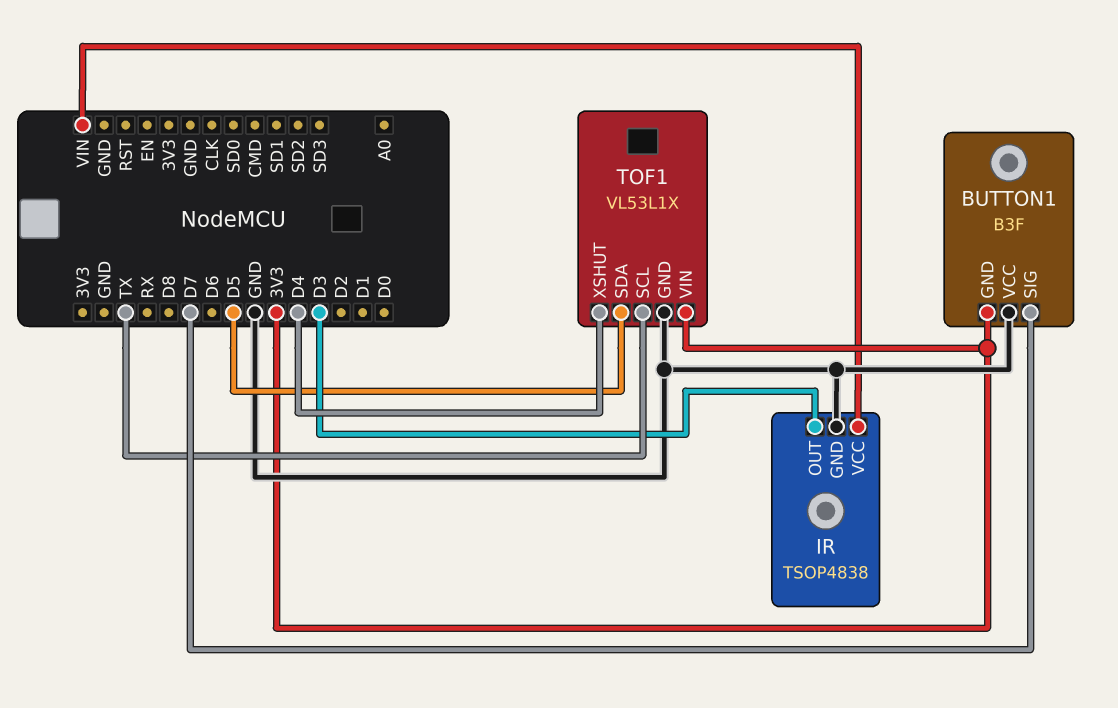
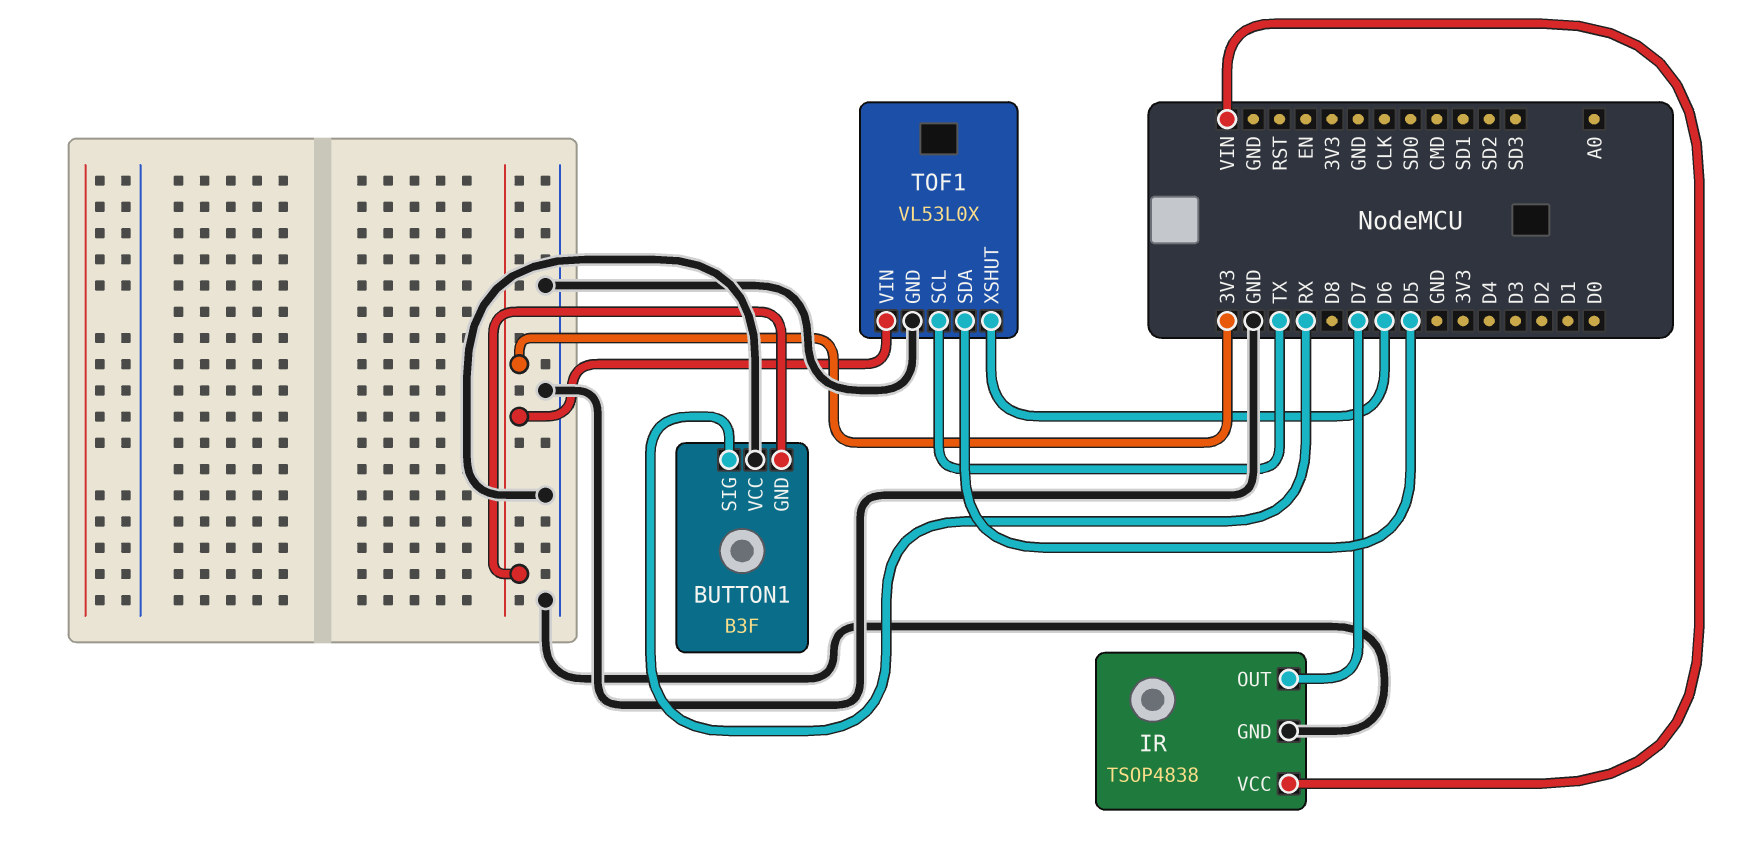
BUTTON1 pin SIG: D7 -> RX
IR pin OUT: D3 -> D7
TOF1: VL53L1X -> VL53L0X
TOF1 pin XSHUT: D4 -> D6

